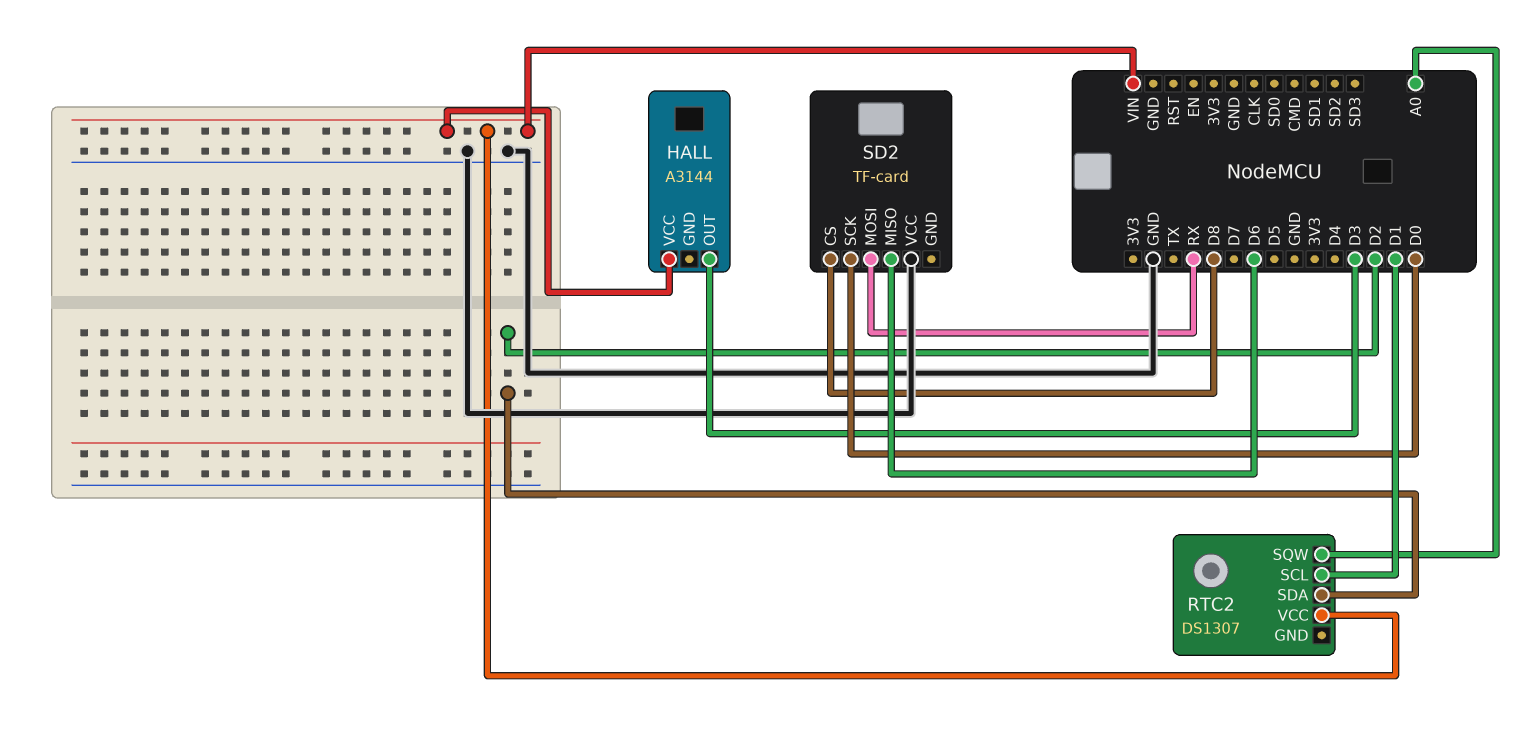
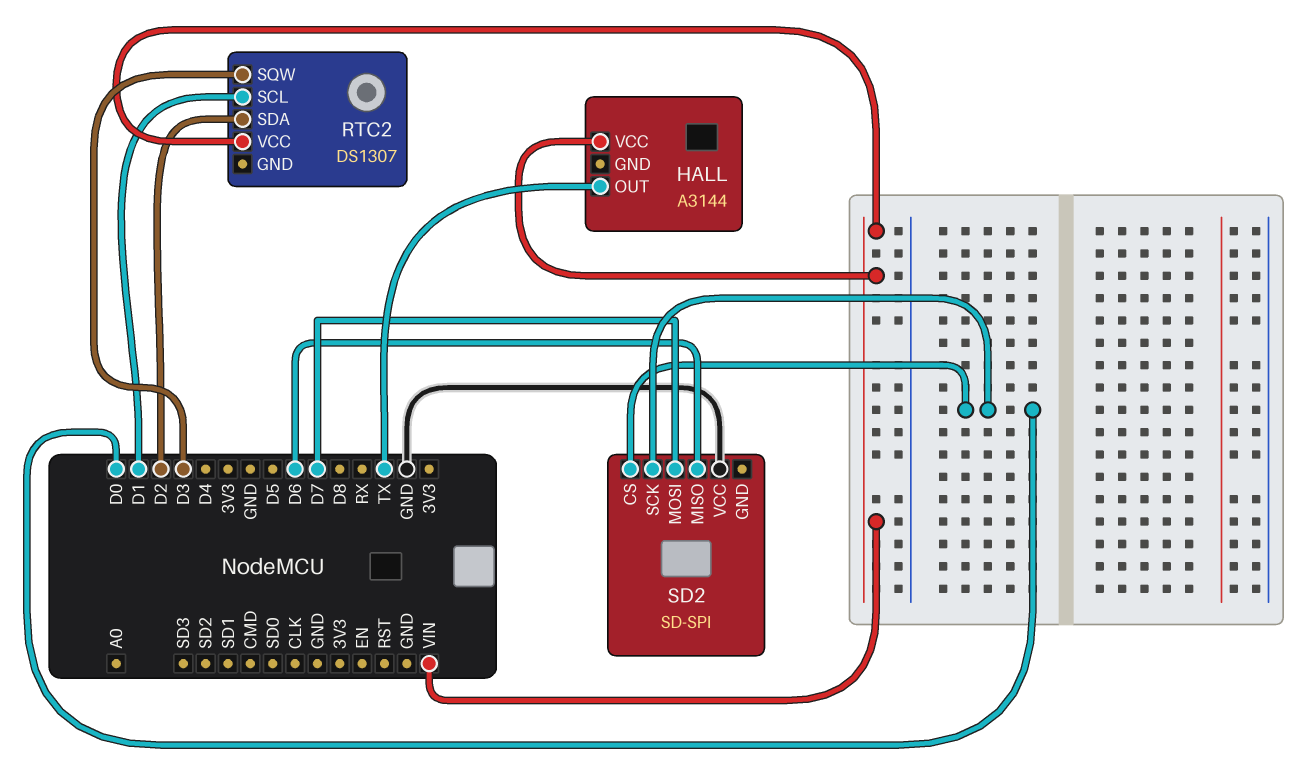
HALL pin OUT: D3 -> TX
RTC2 pin SQW: A0 -> D3
SD2: TF-card -> SD-SPI
SD2 pin CS: D8 -> D0
SD2 pin MOSI: RX -> D7

